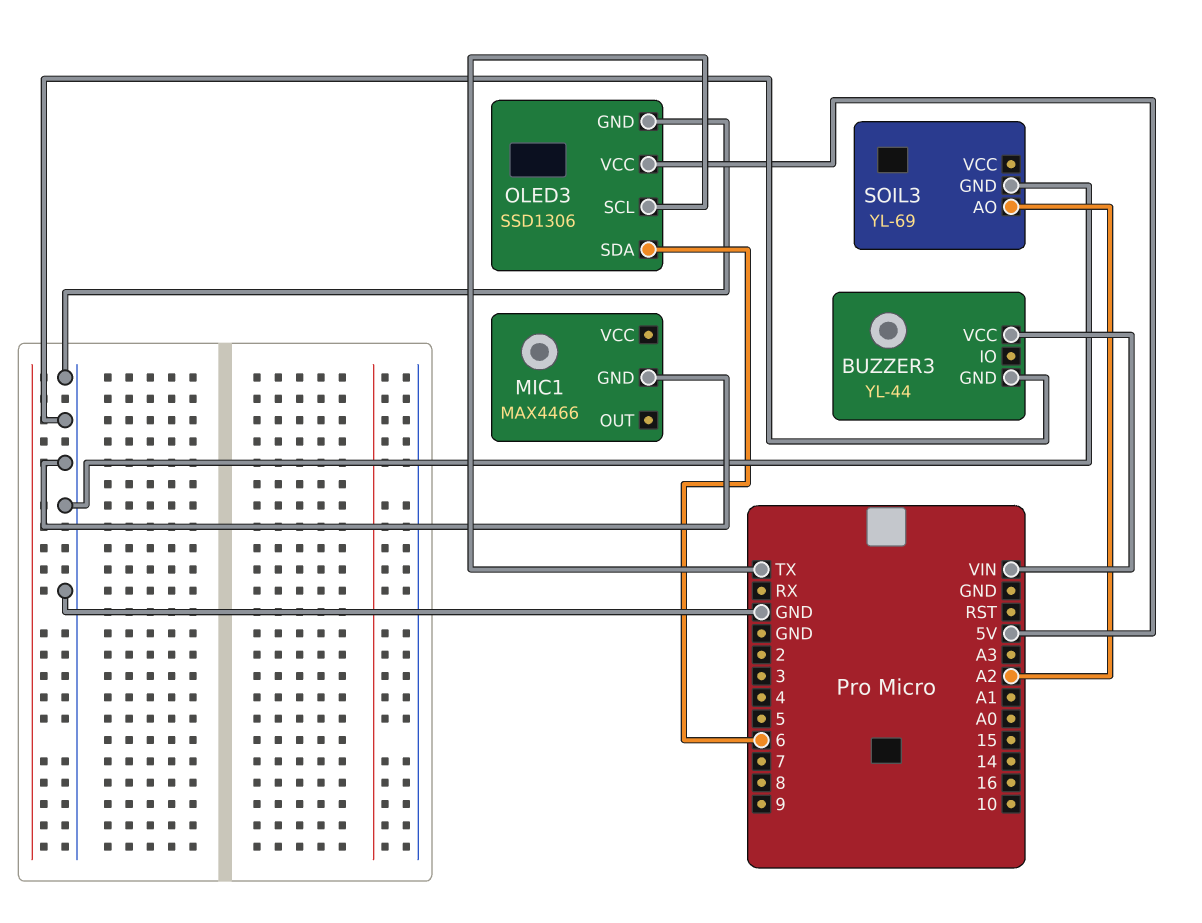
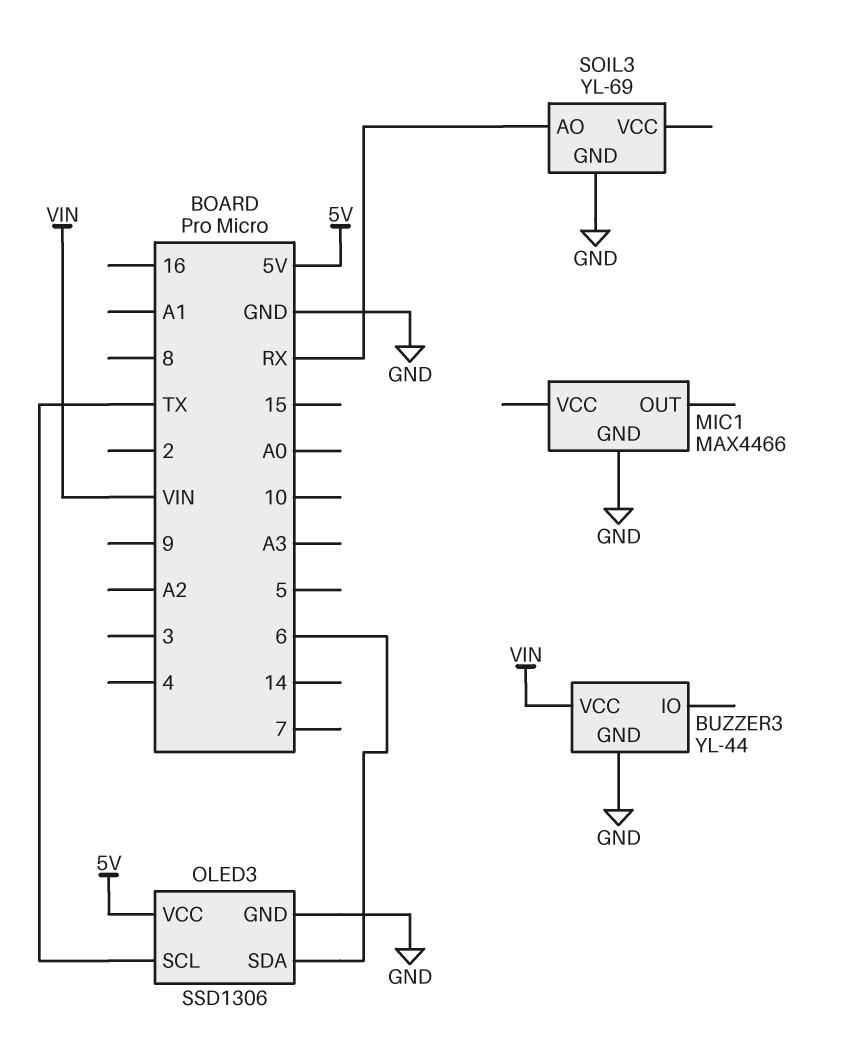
SOIL3 pin AO: A2 -> RX

